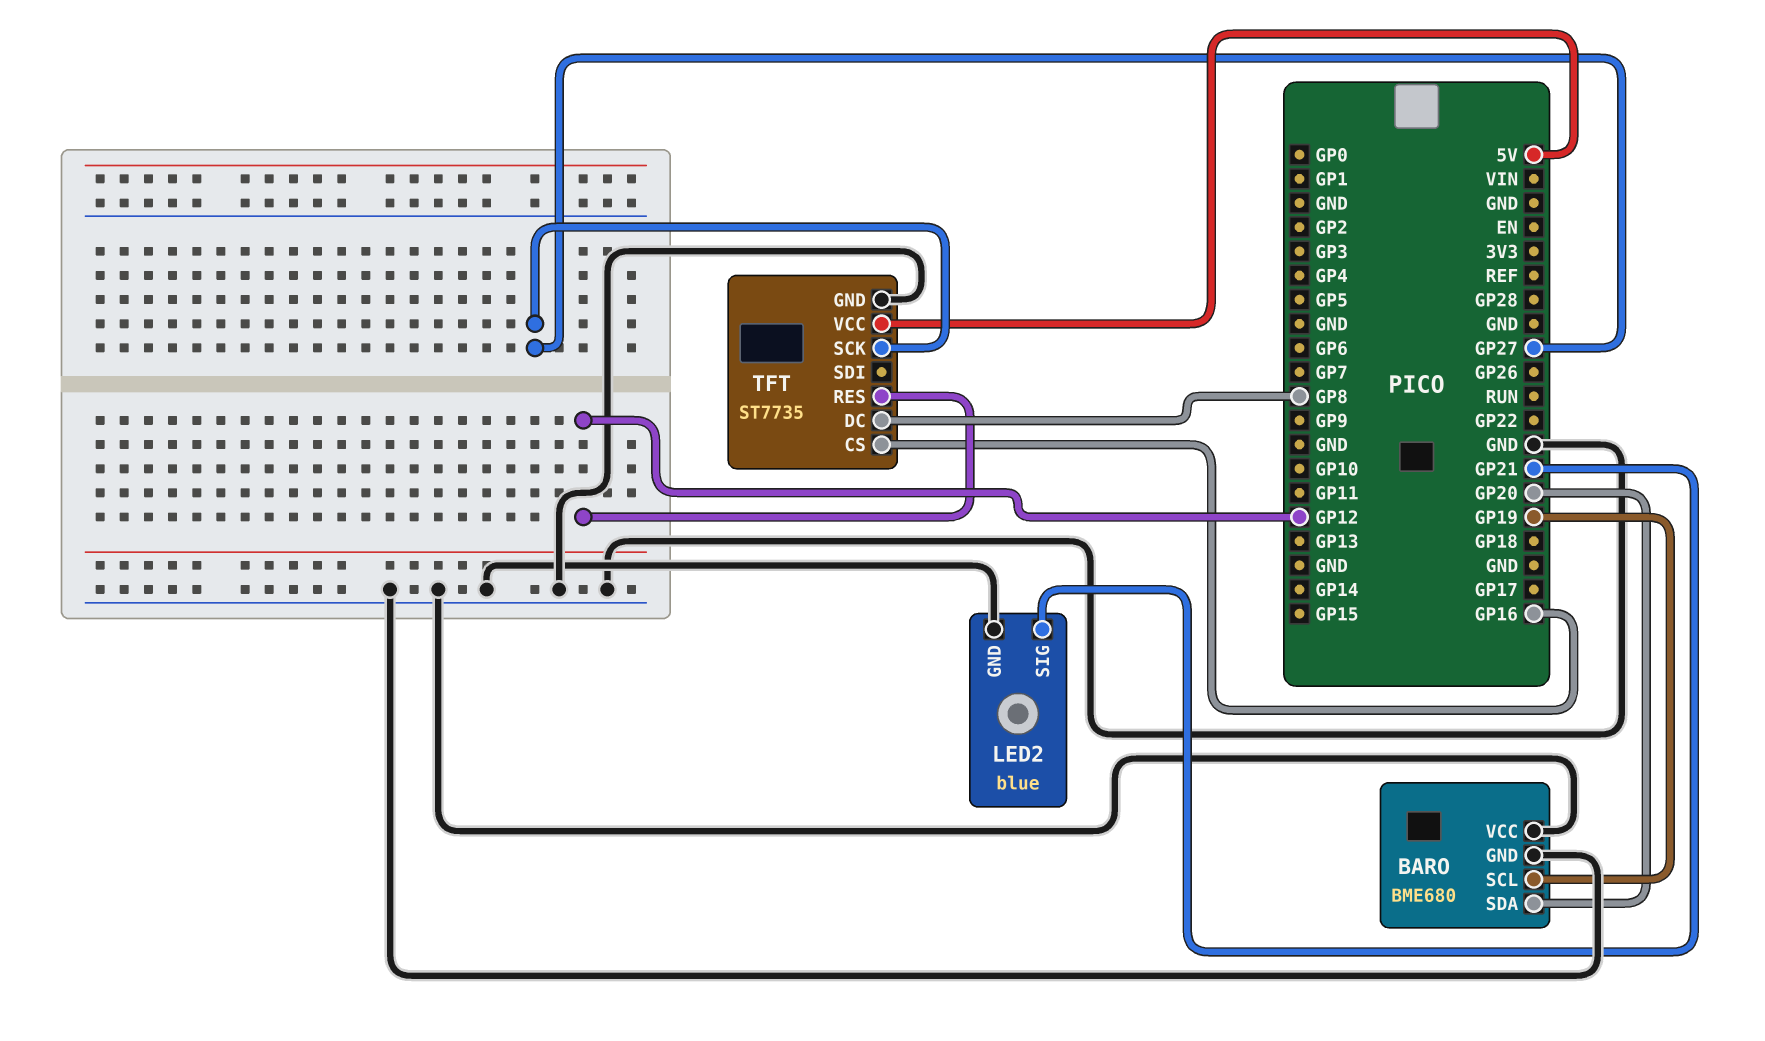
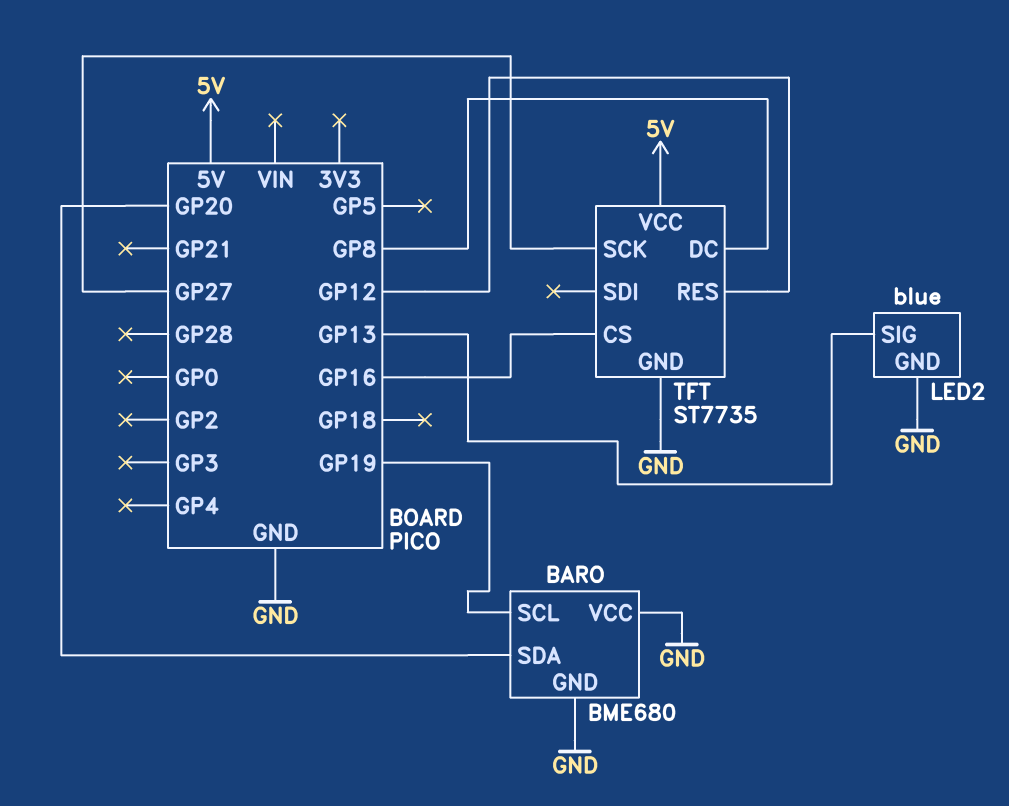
LED2 pin SIG: GP21 -> GP13

